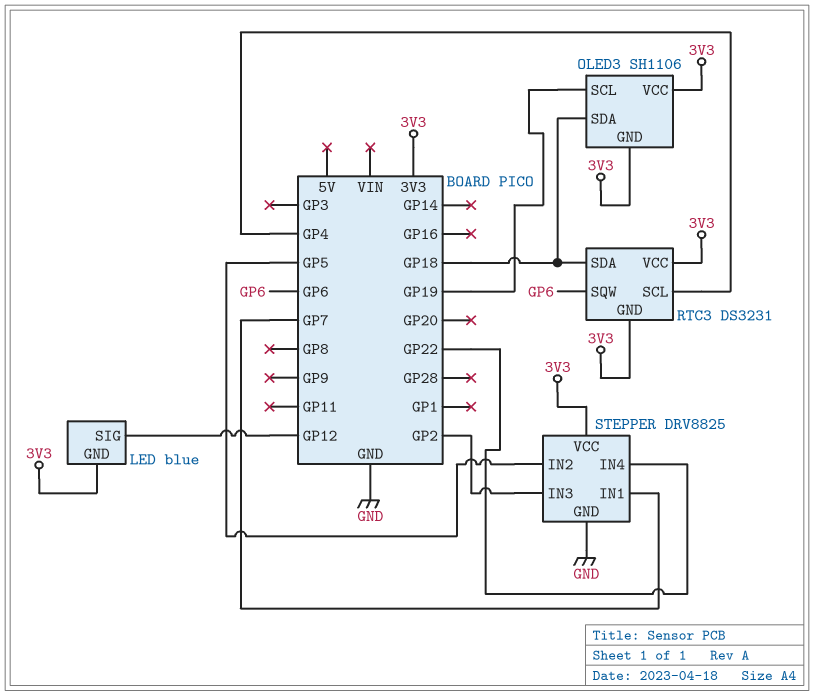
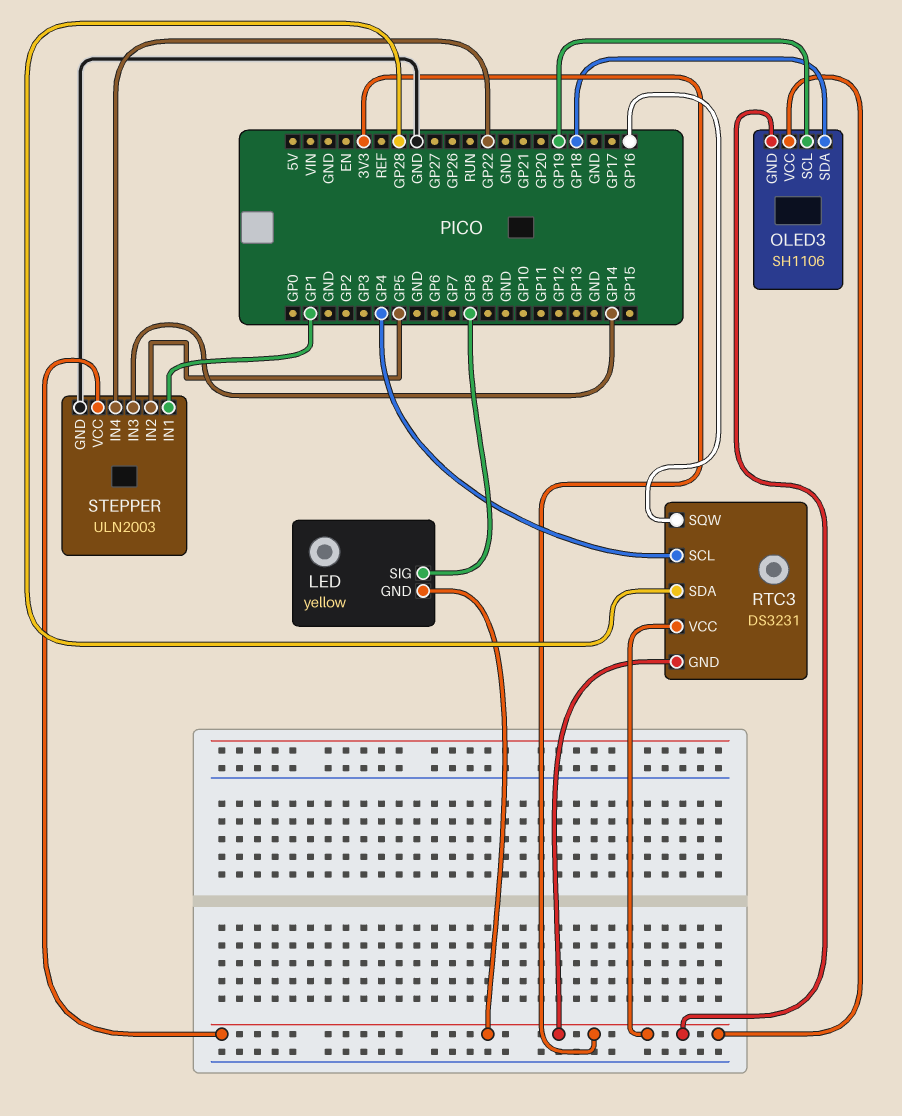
LED: blue -> yellow
LED pin SIG: GP12 -> GP8
RTC3 pin SDA: GP18 -> GP28
RTC3 pin SQW: GP6 -> GP16
STEPPER: DRV8825 -> ULN2003
STEPPER pin IN1: GP7 -> GP1
STEPPER pin IN3: GP2 -> GP14

